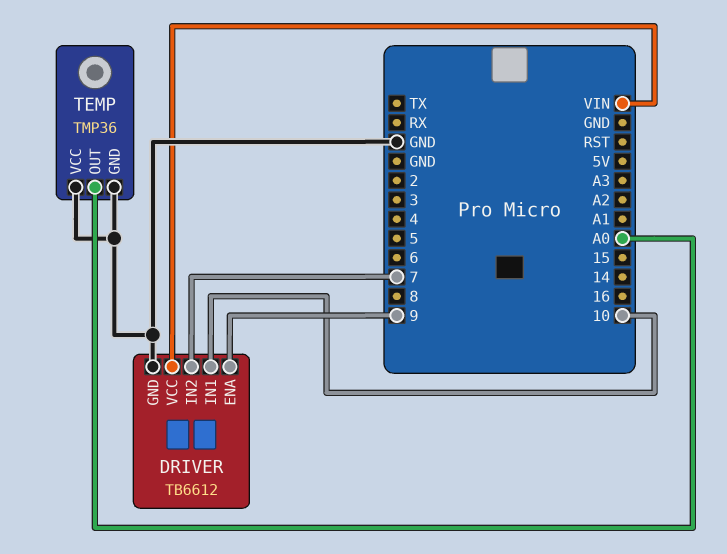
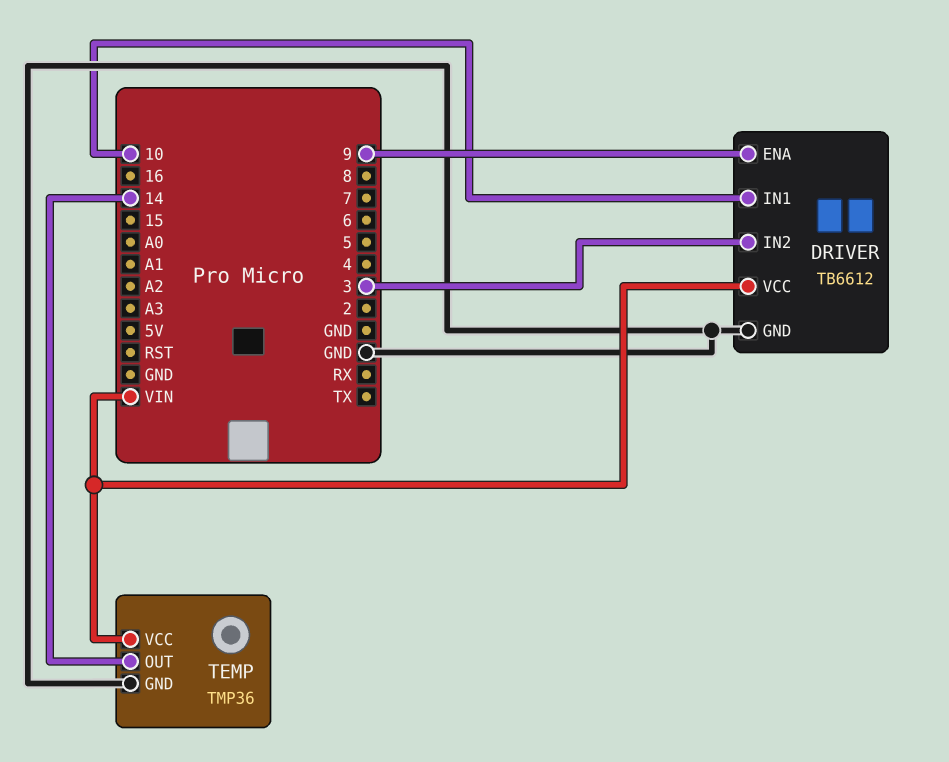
DRIVER pin IN2: 7 -> 3
TEMP pin OUT: A0 -> 14
TEMP pin VCC: GND -> VIN

